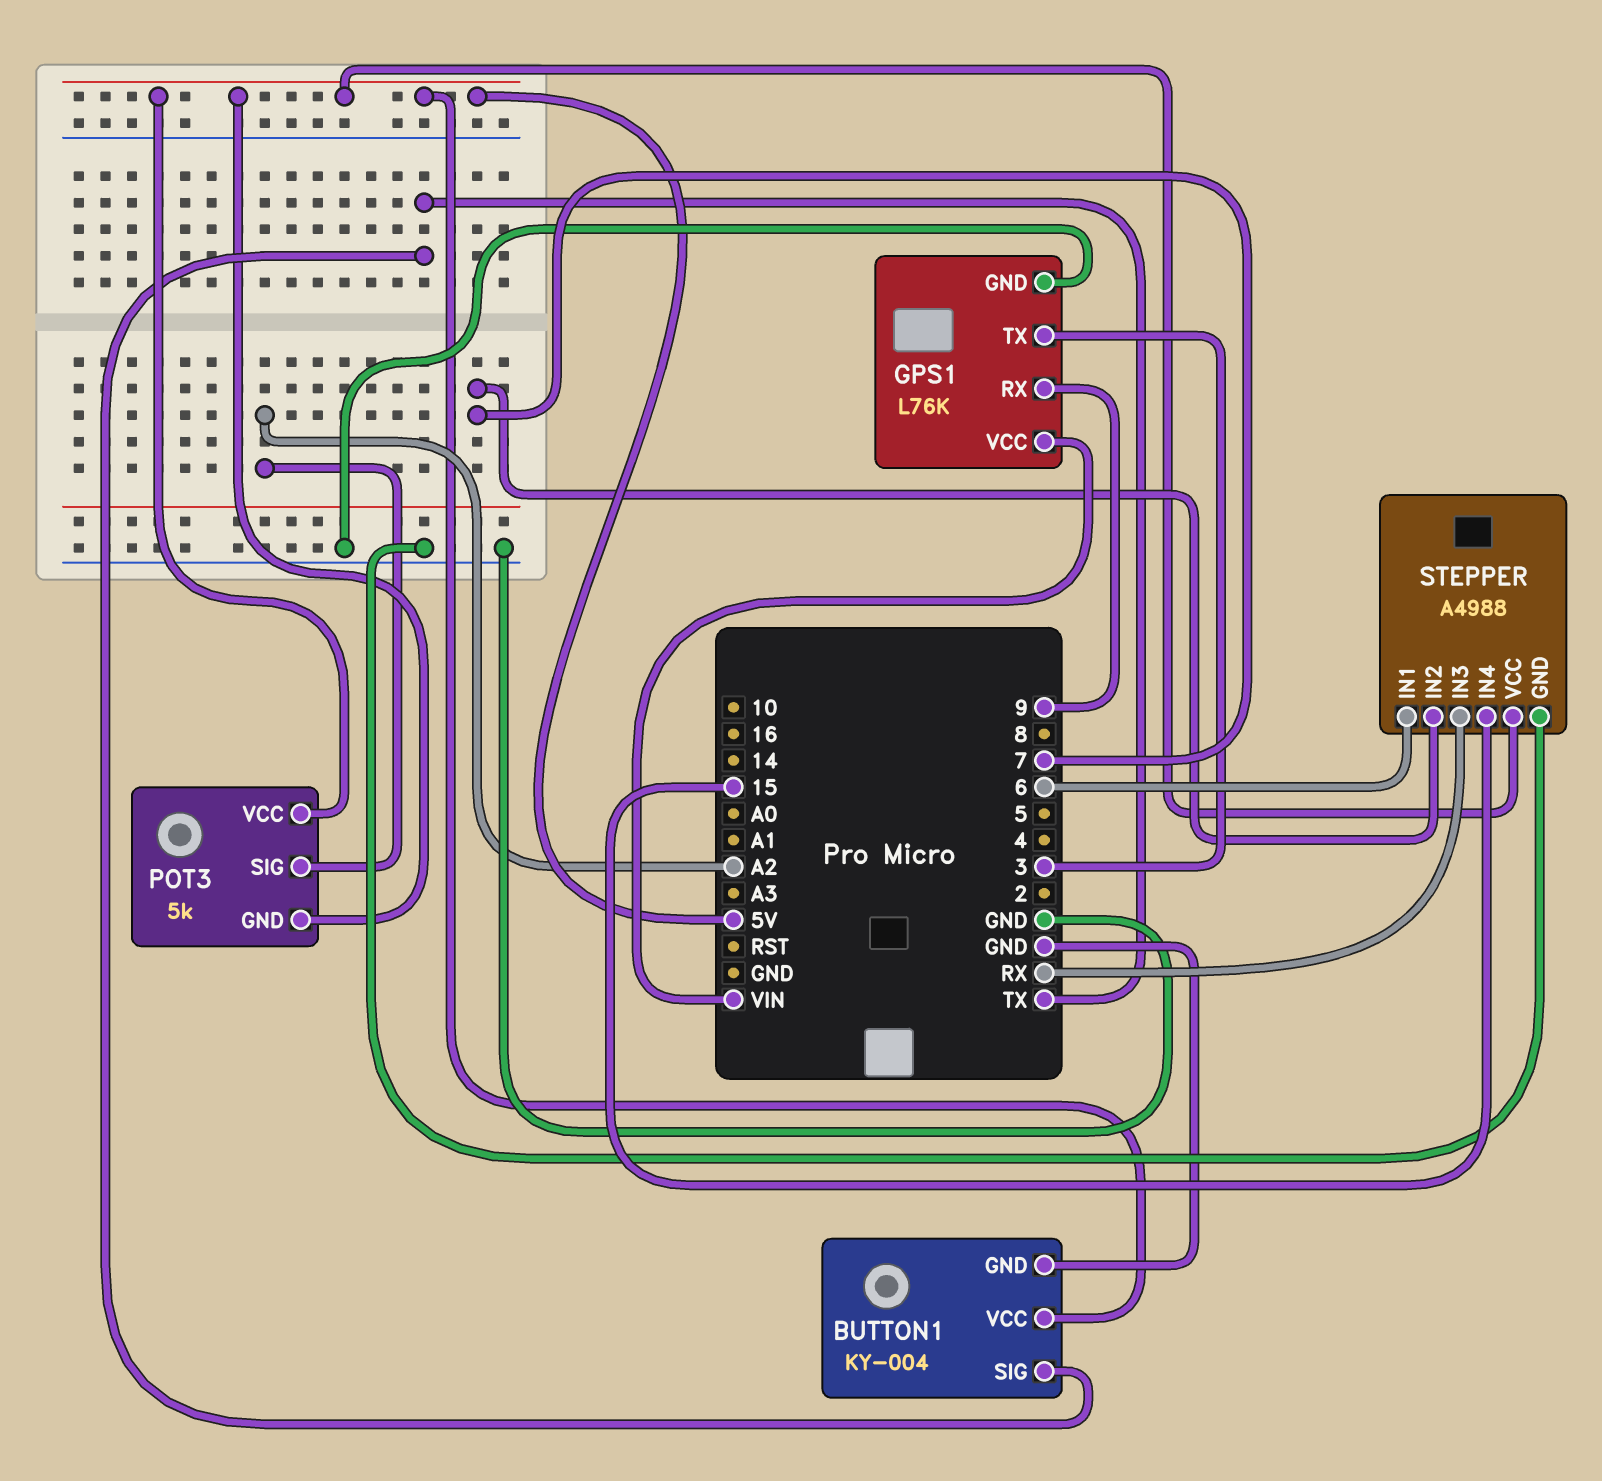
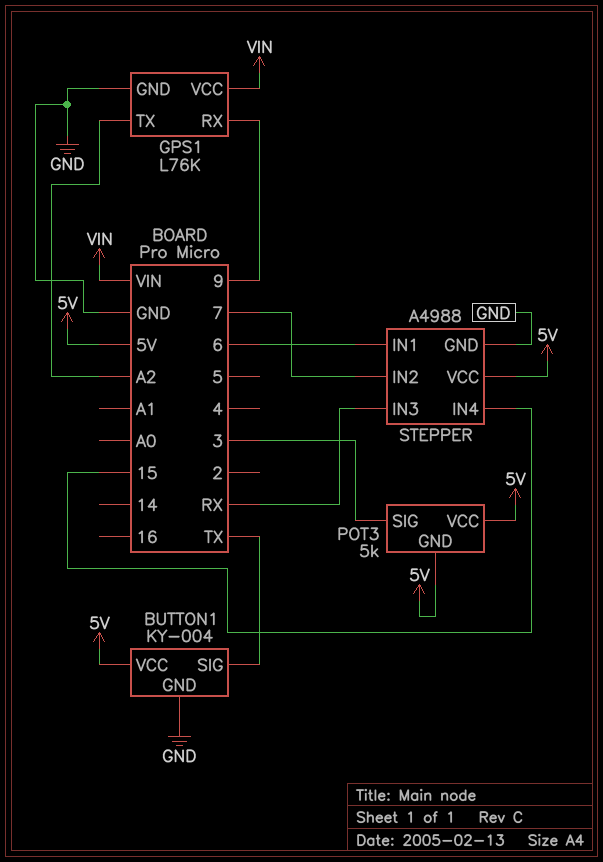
GPS1 pin TX: 3 -> A2
POT3 pin SIG: A2 -> 3

